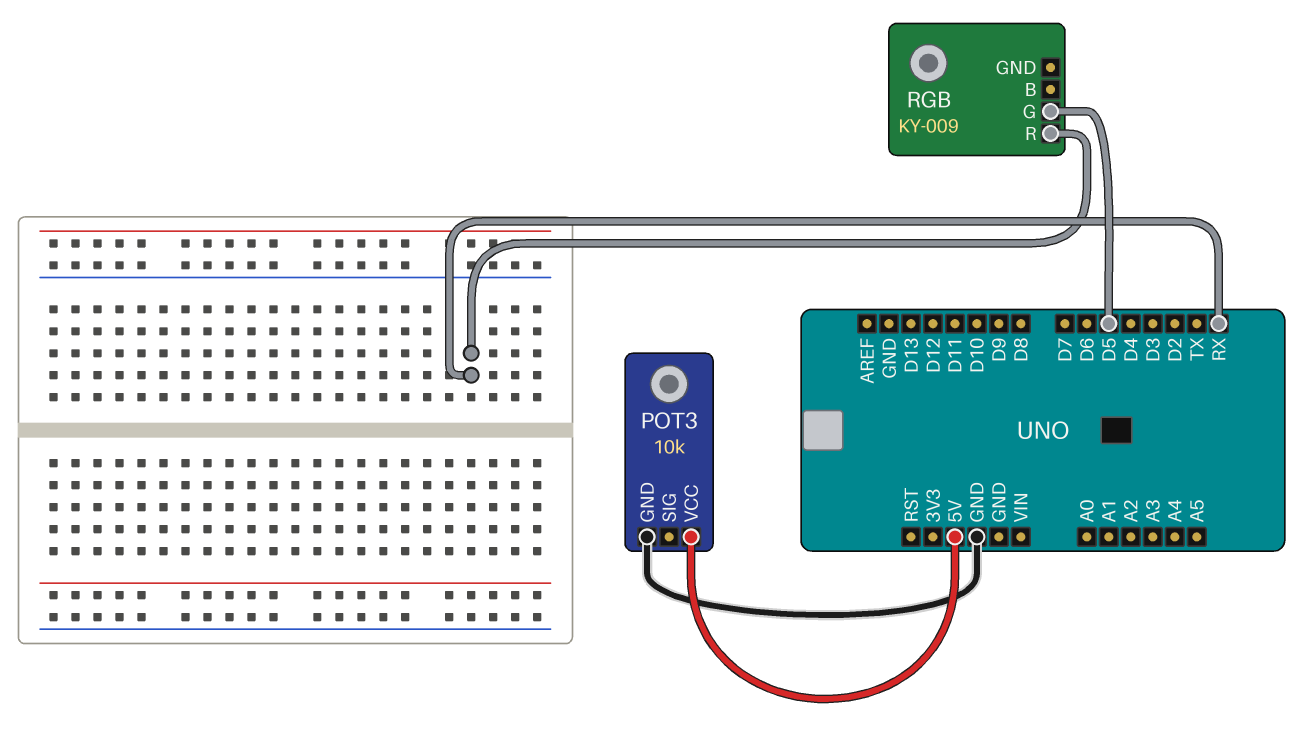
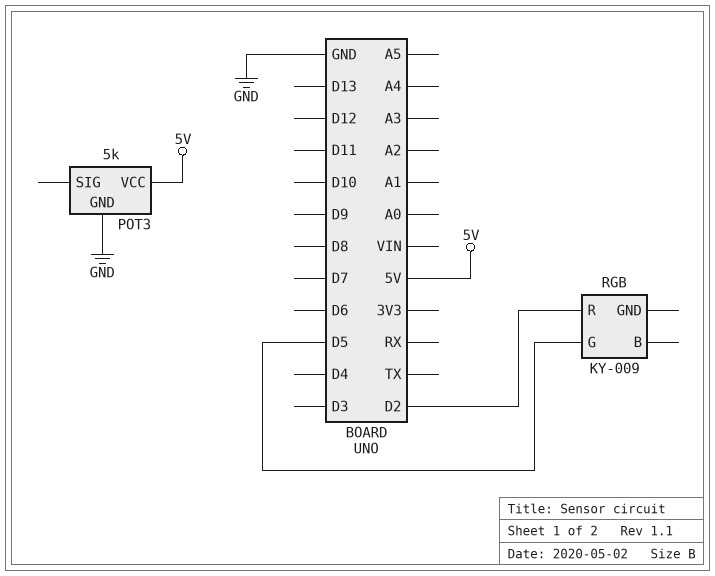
POT3: 10k -> 5k
RGB pin R: RX -> D2

